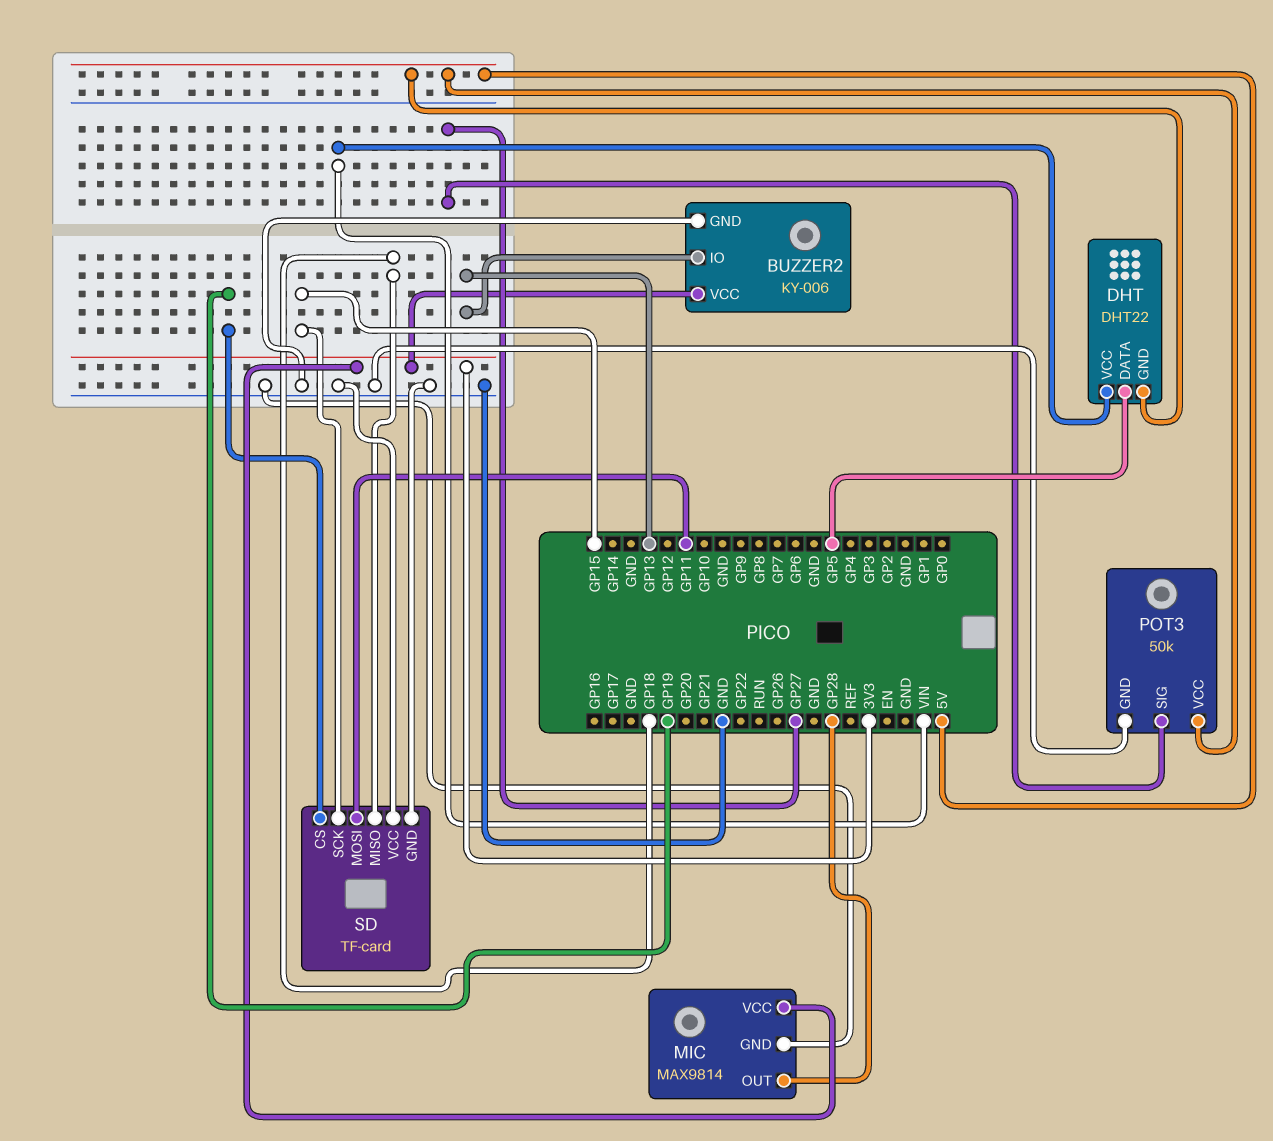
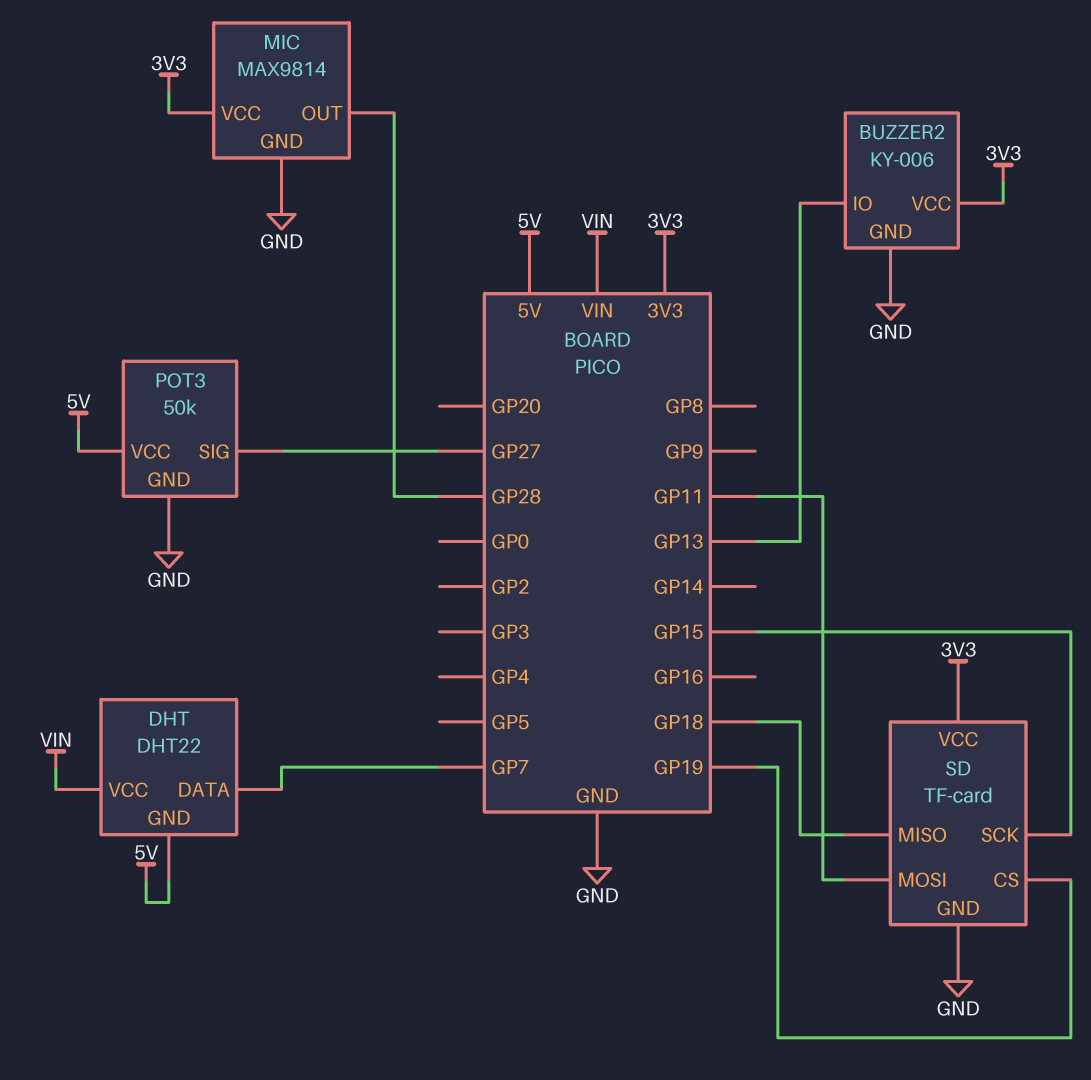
DHT pin DATA: GP5 -> GP7
SD pin VCC: GND -> 3V3

